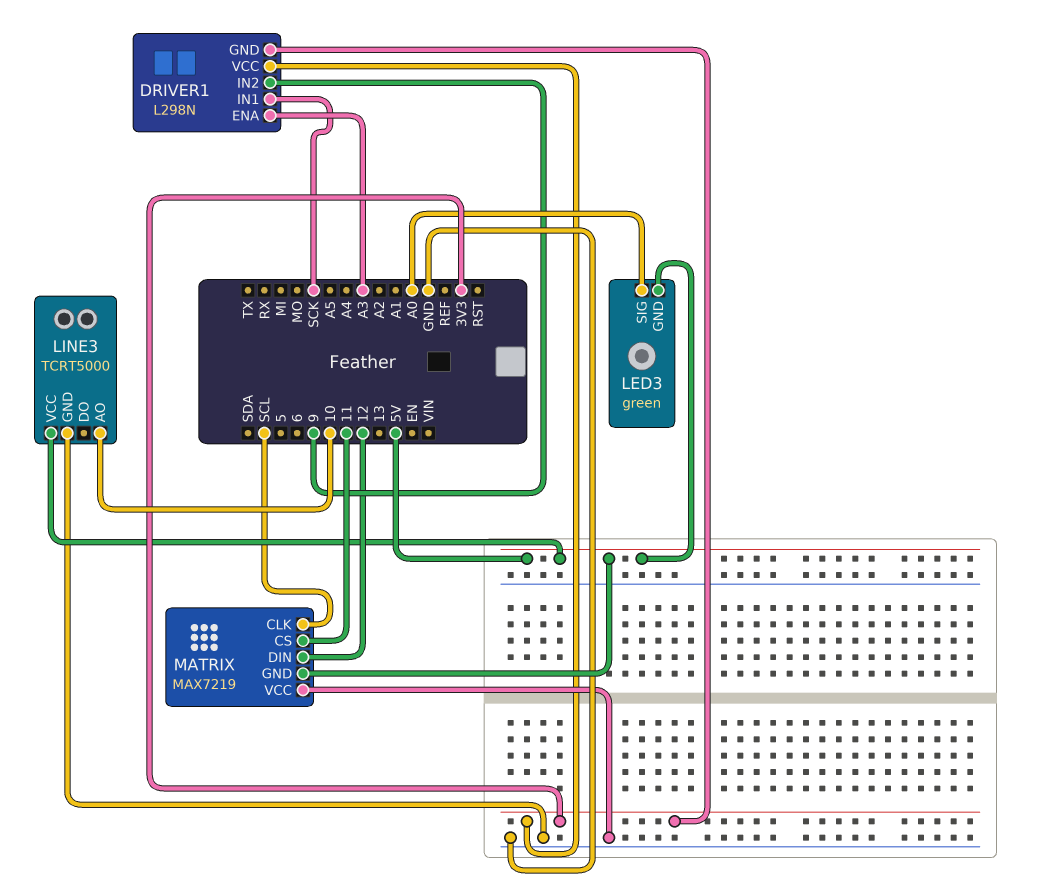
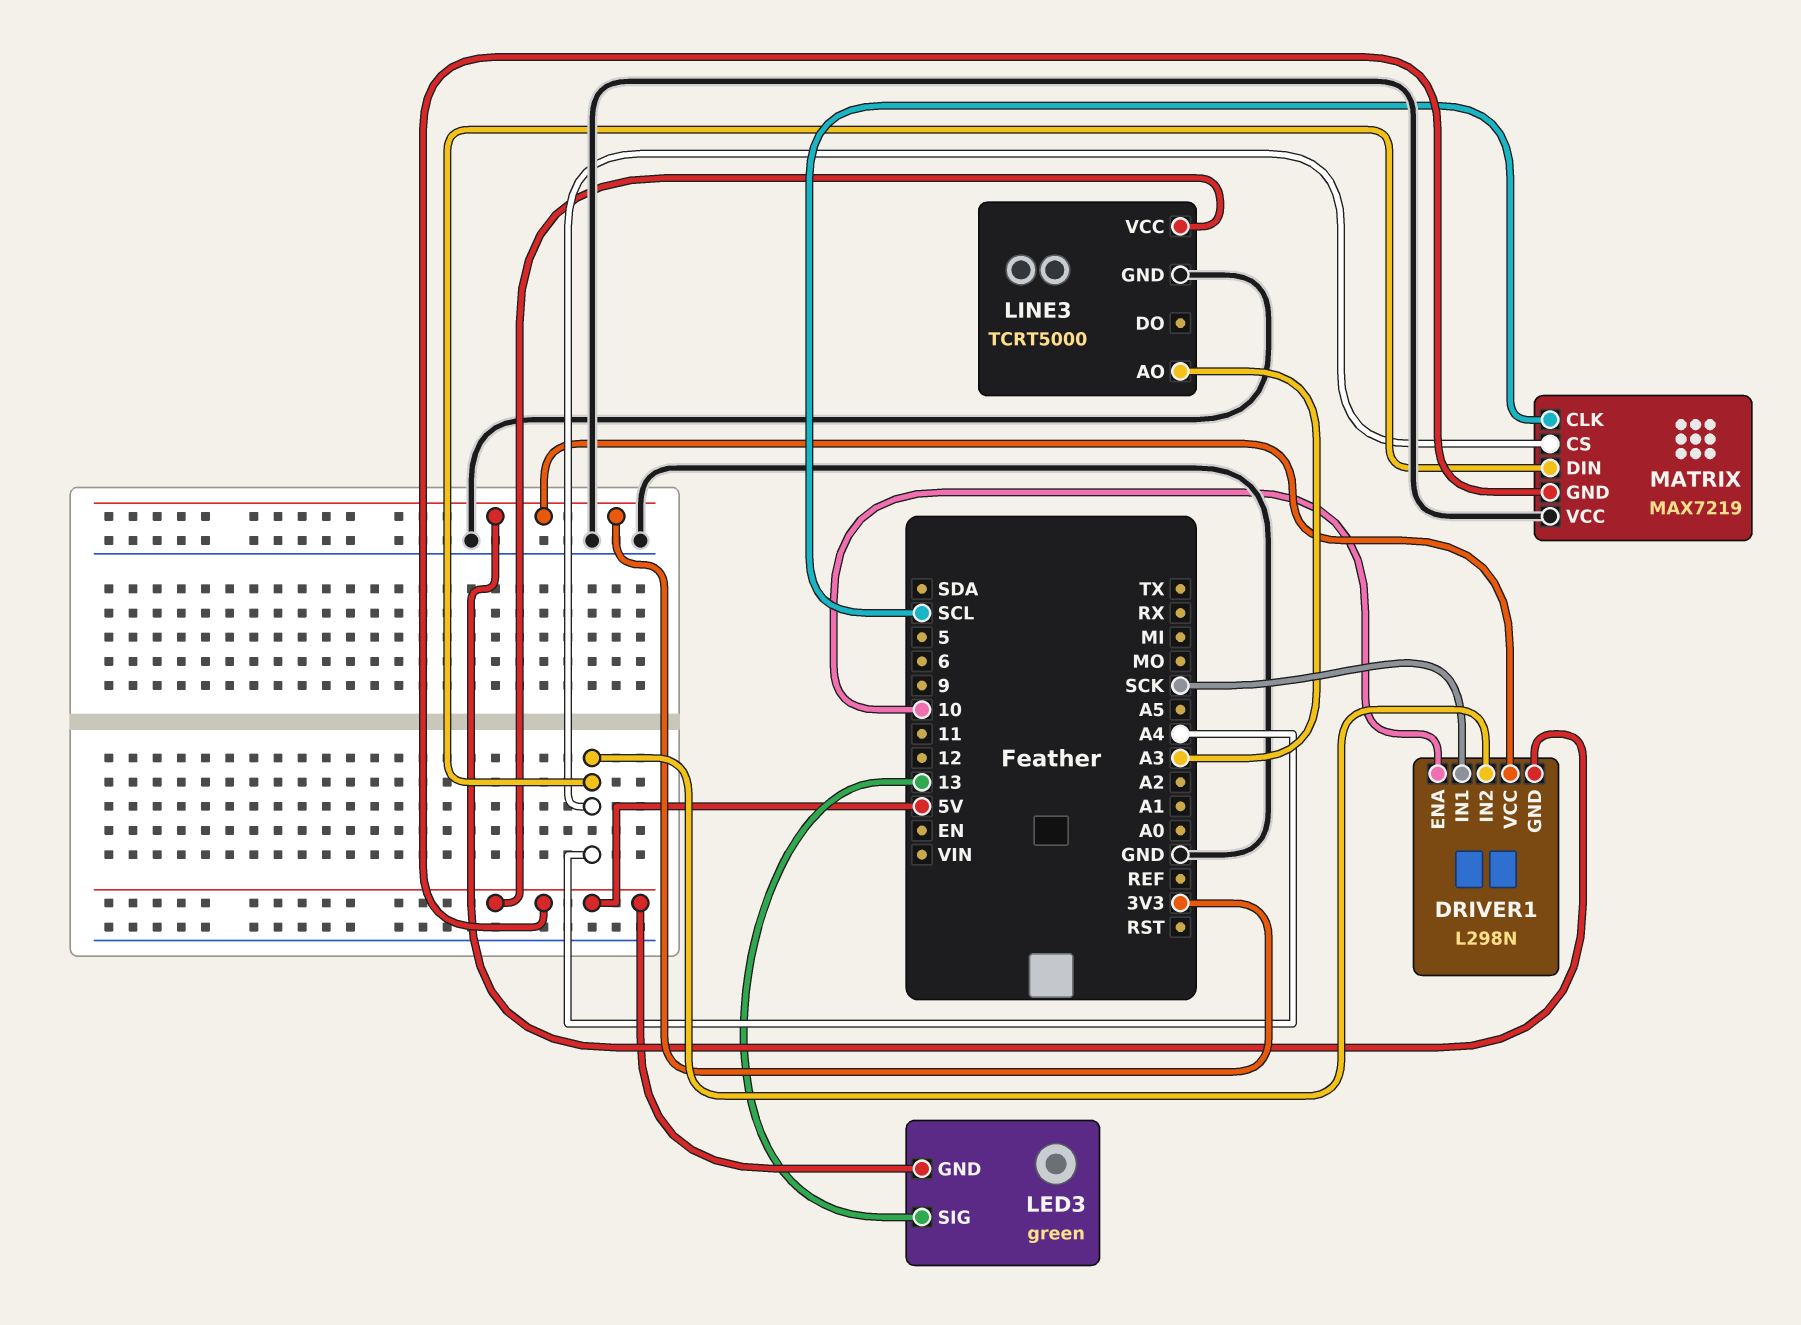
DRIVER1 pin ENA: A3 -> 10
DRIVER1 pin IN2: 9 -> A4
LED3 pin SIG: A0 -> 13
LINE3 pin AO: 10 -> A3
MATRIX pin CS: 11 -> A4
MATRIX pin DIN: 12 -> A4

